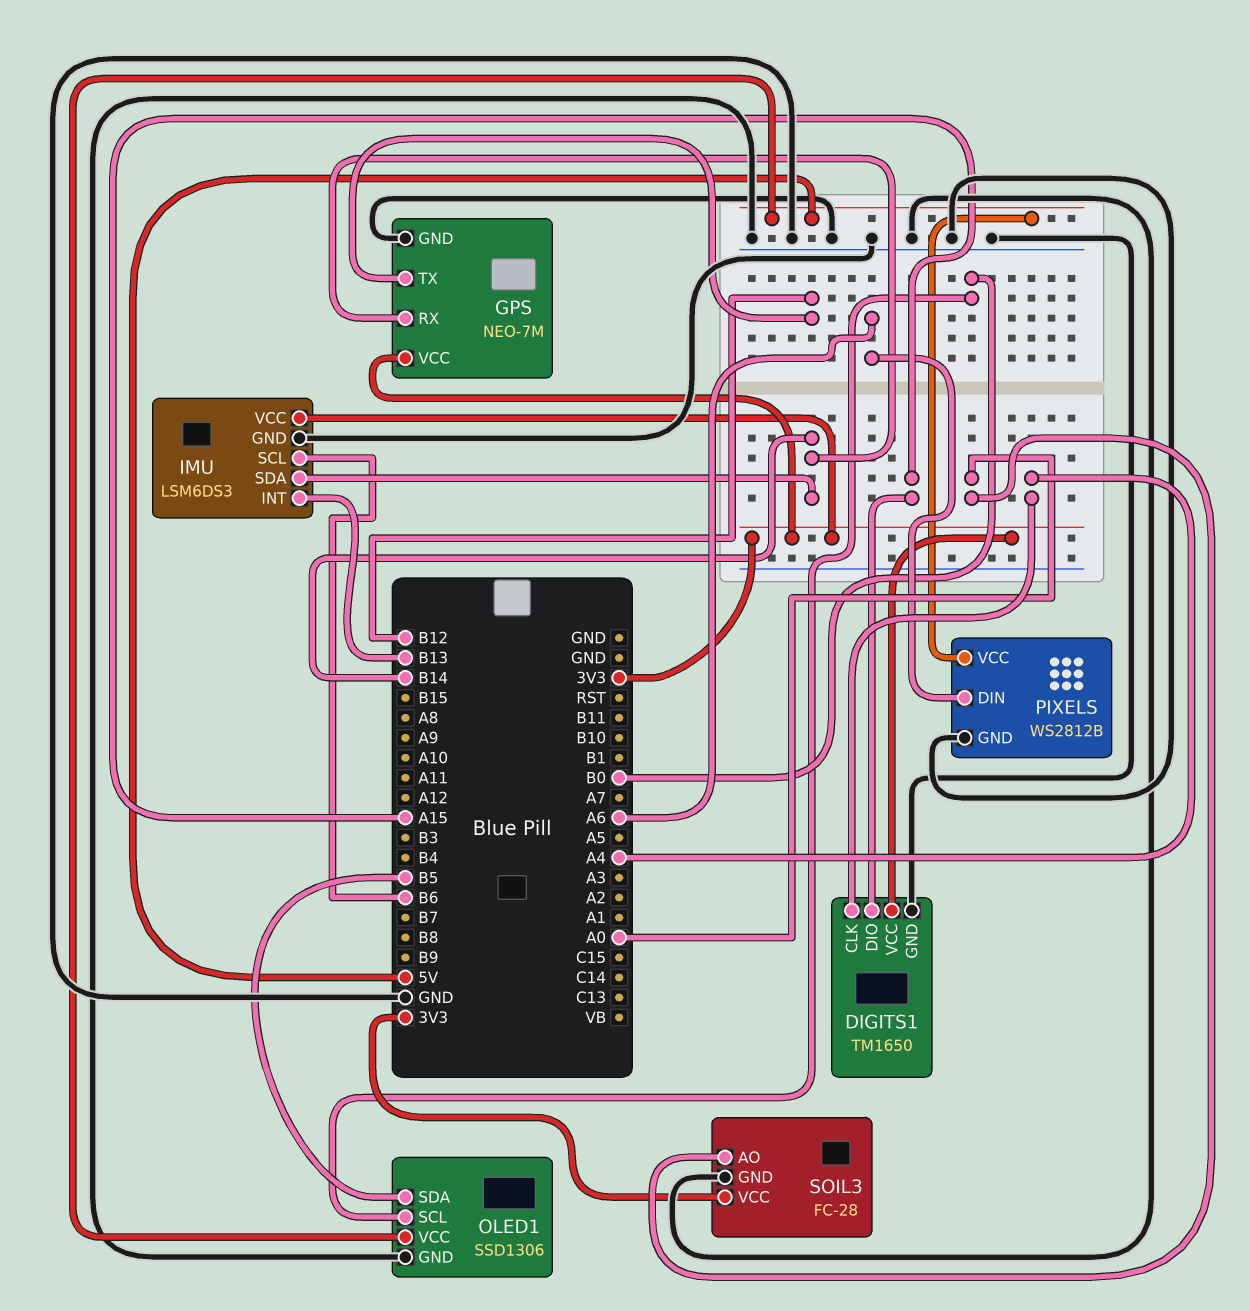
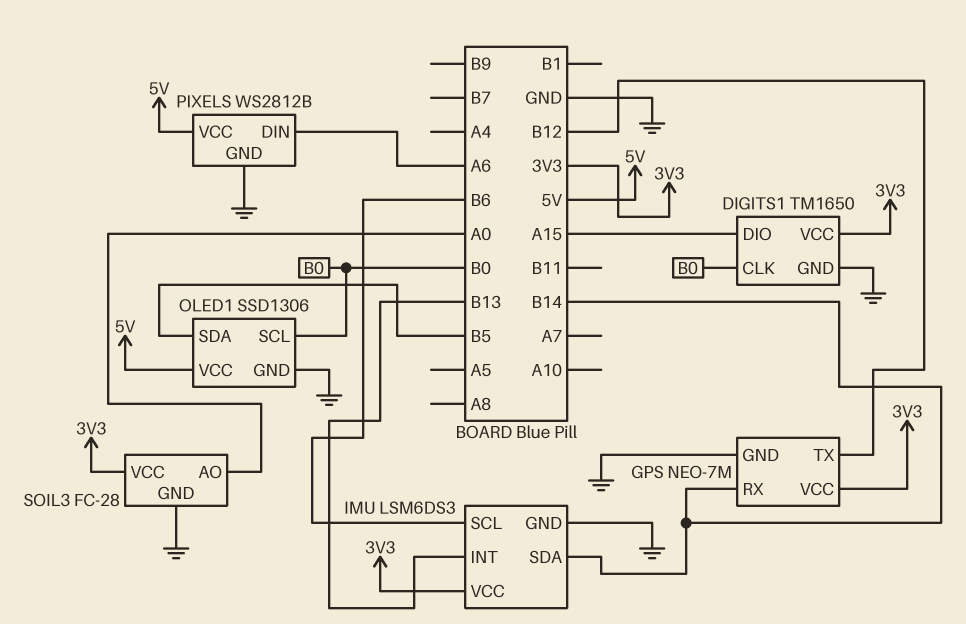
DIGITS1 pin CLK: A4 -> B0

